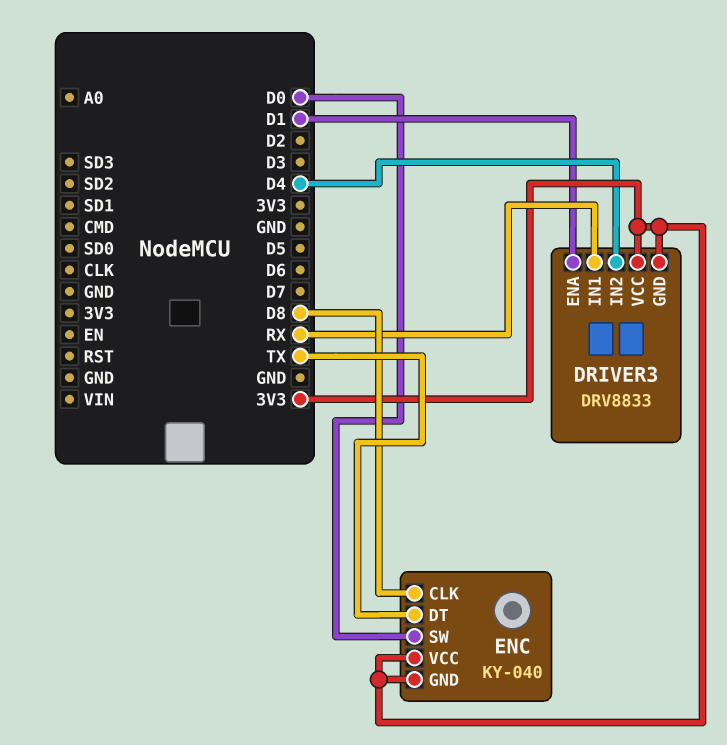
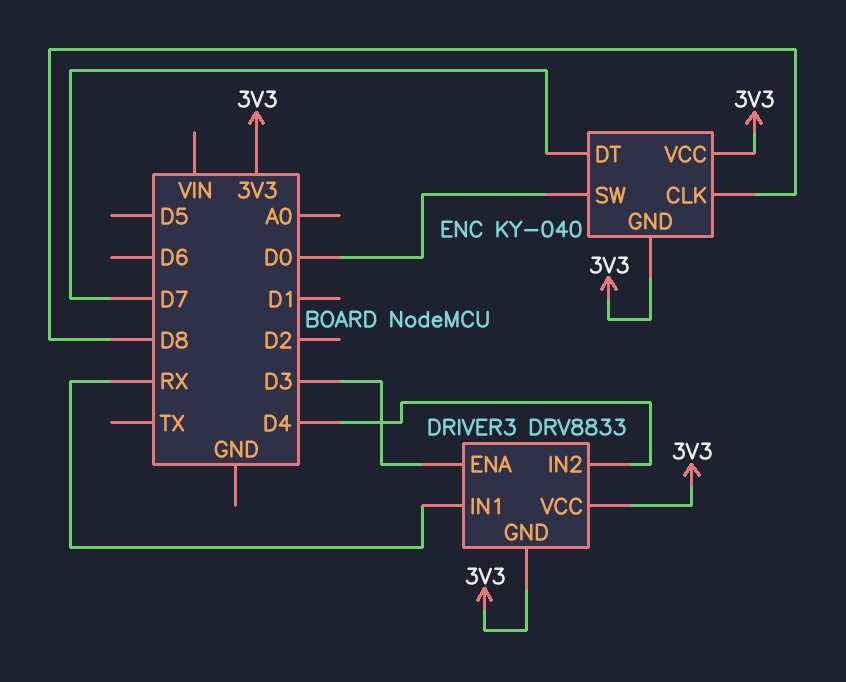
DRIVER3 pin ENA: D1 -> D3
ENC pin DT: TX -> D7

